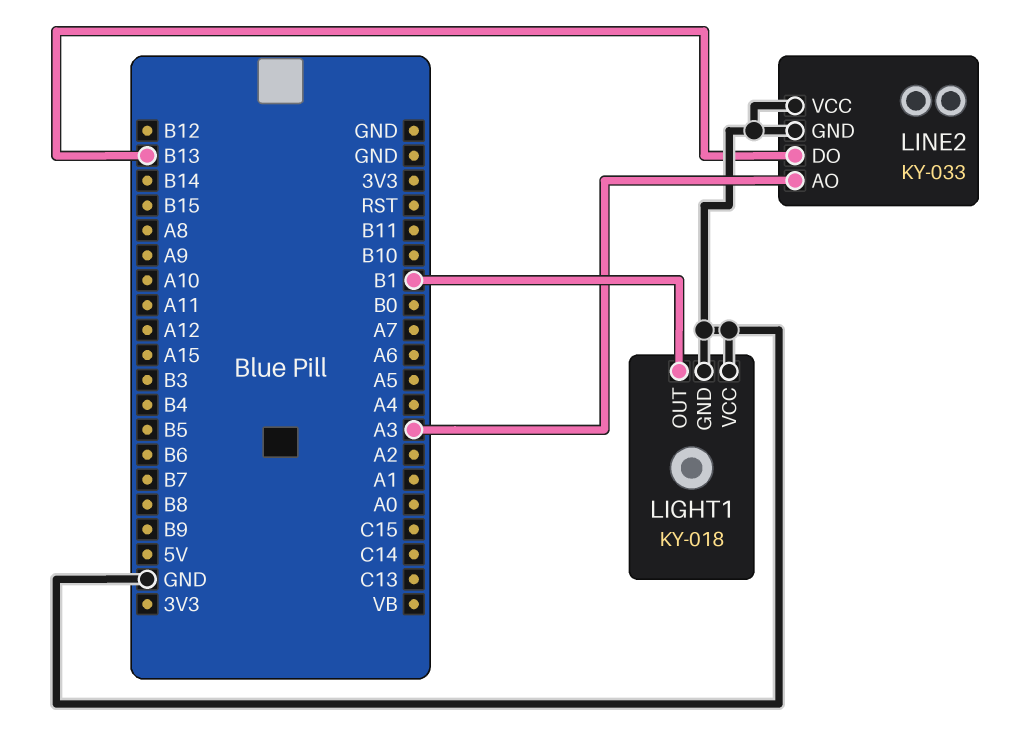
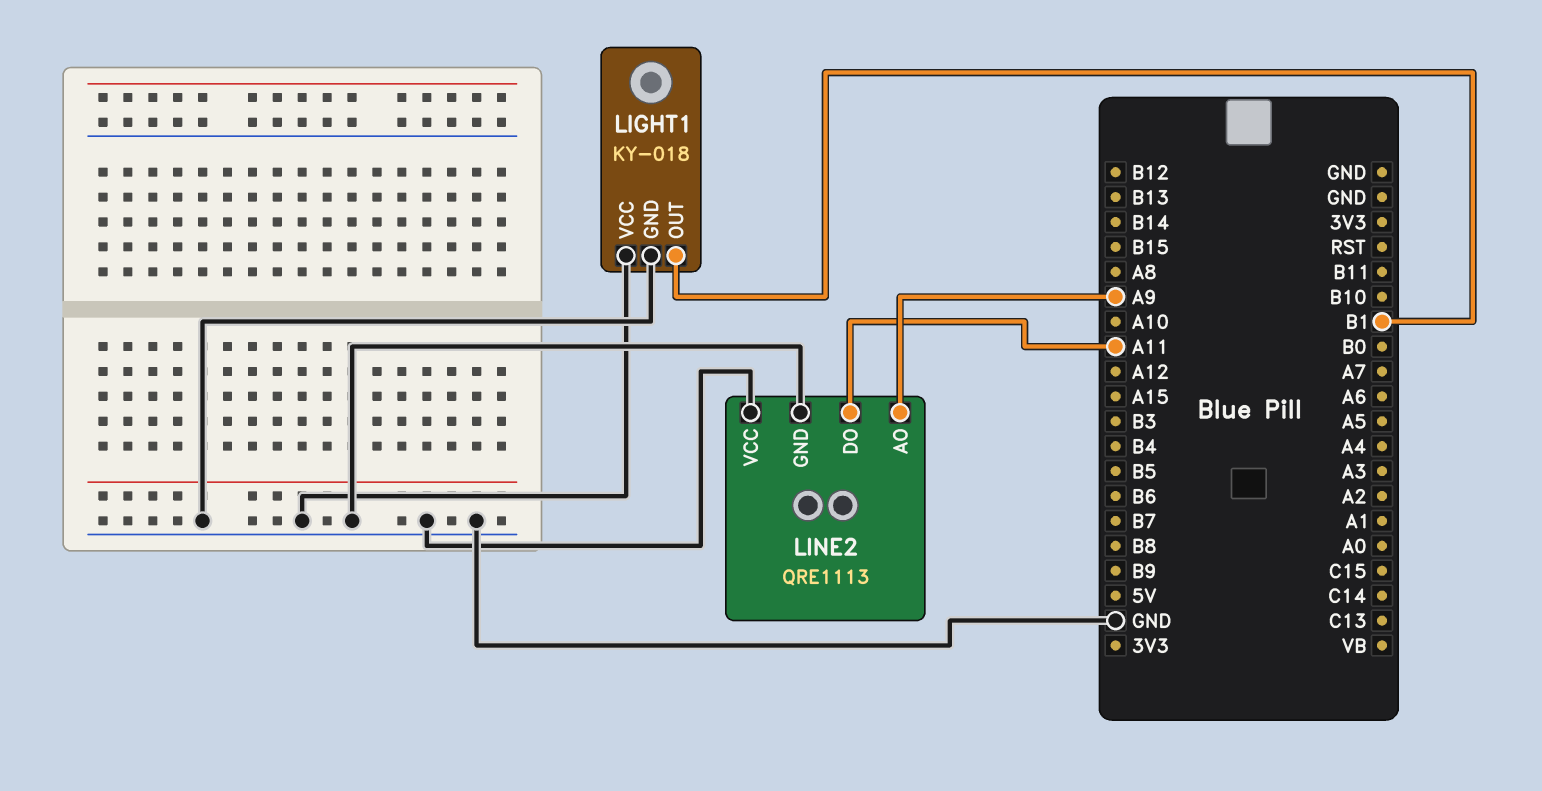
LINE2: KY-033 -> QRE1113
LINE2 pin AO: A3 -> A9
LINE2 pin DO: B13 -> A11

